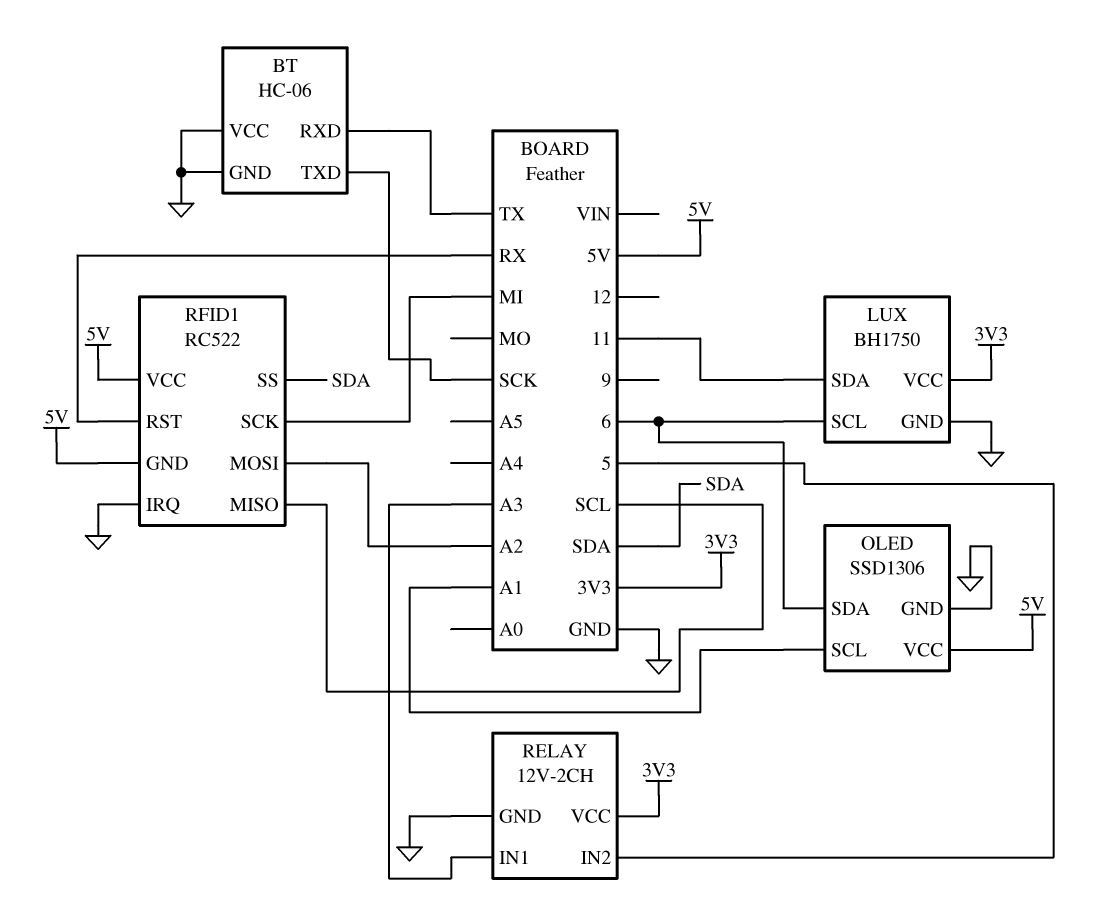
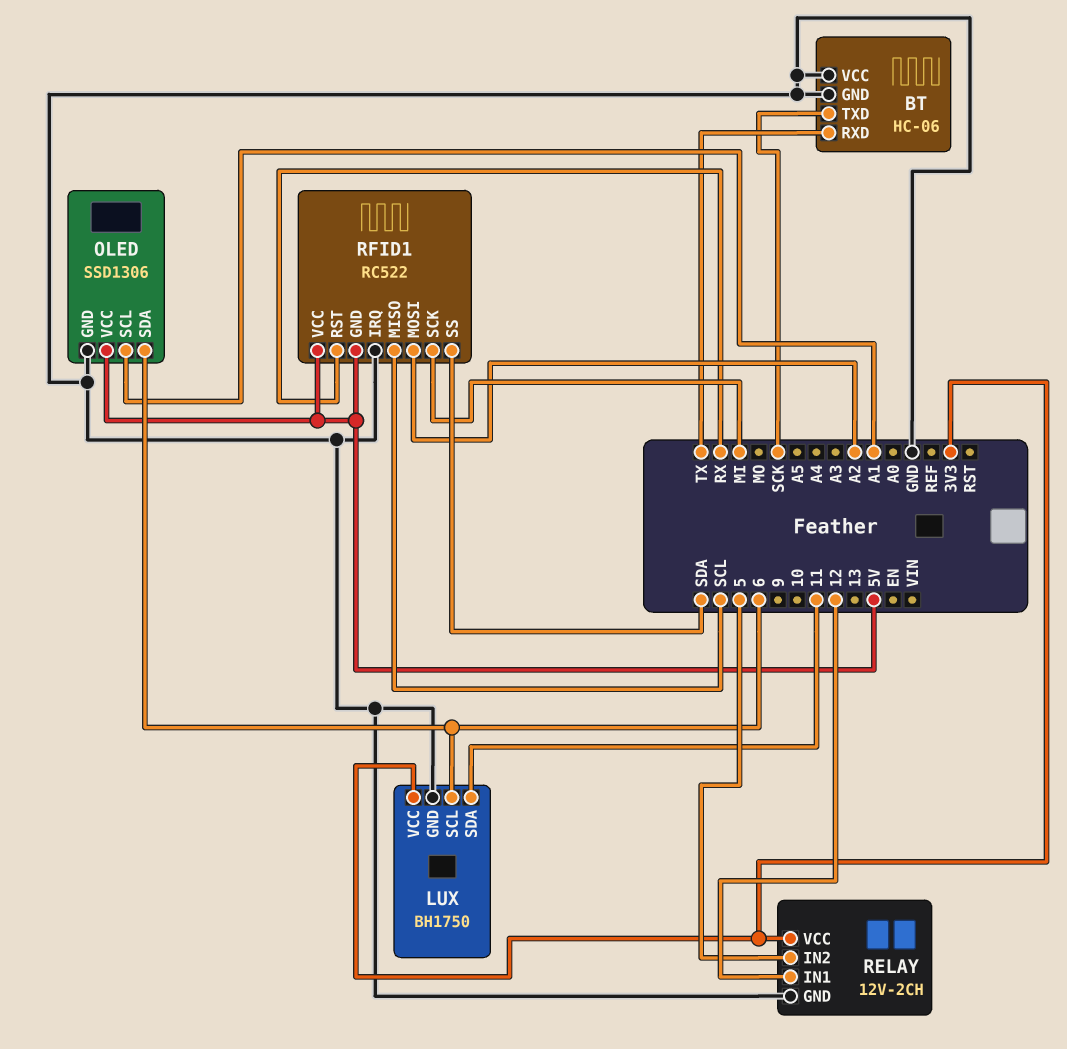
RELAY pin IN1: A3 -> 12

